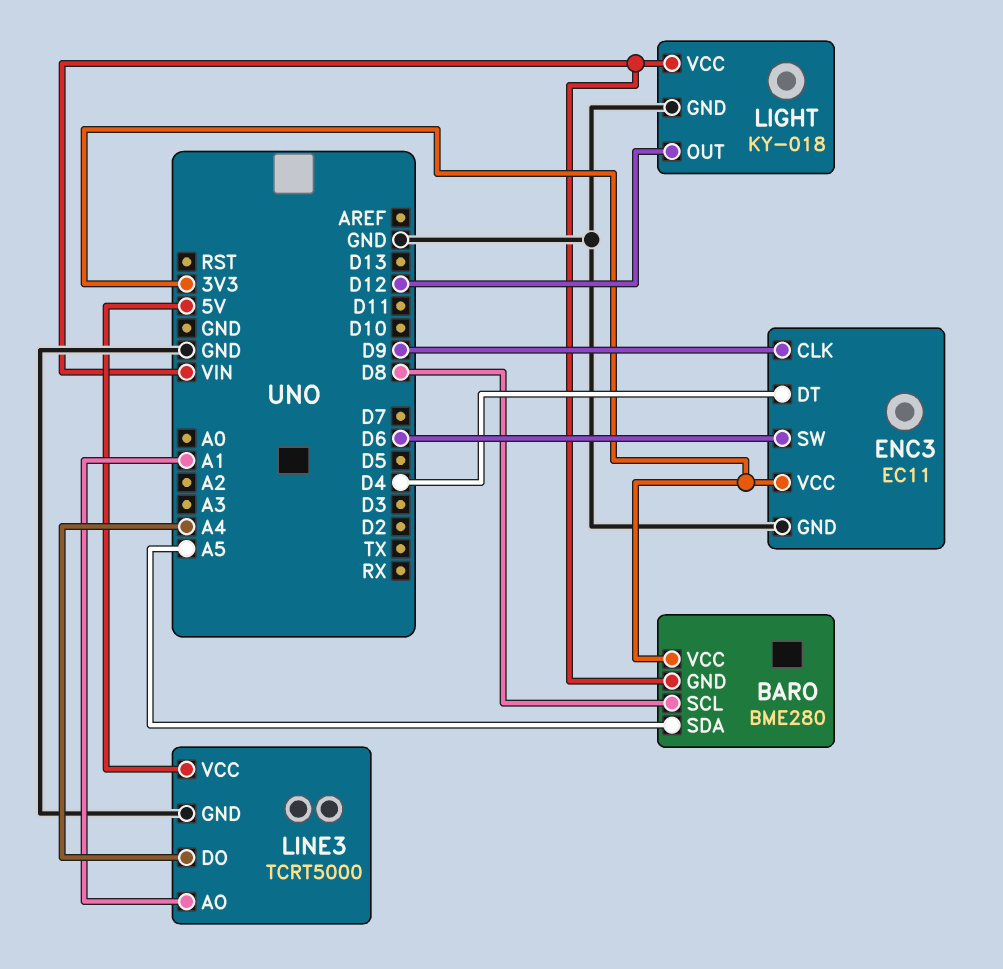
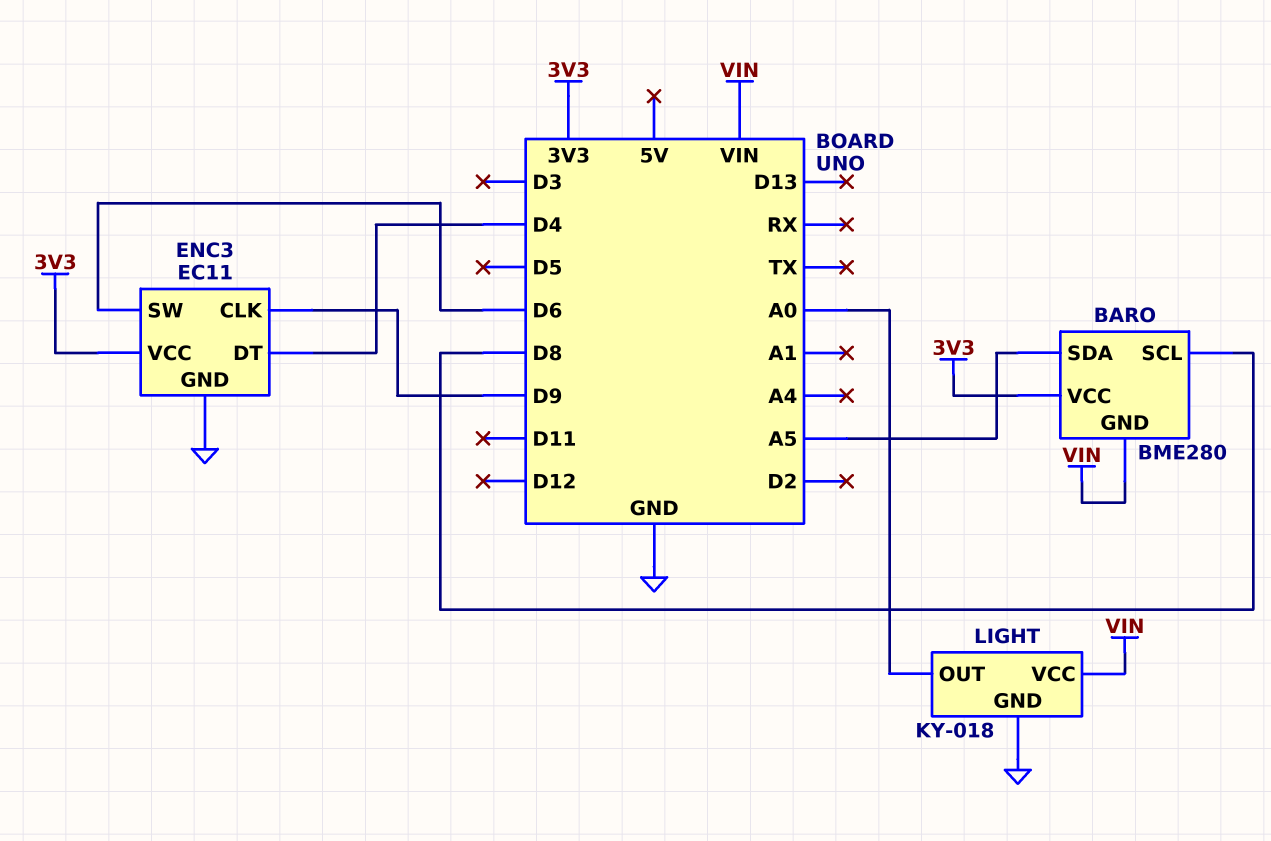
LIGHT pin OUT: D12 -> A0
LINE3: TCRT5000 -> none
LINE3 pin AO: A1 -> none
LINE3 pin DO: A4 -> none
LINE3 pin GND: GND -> none
LINE3 pin VCC: 5V -> none

